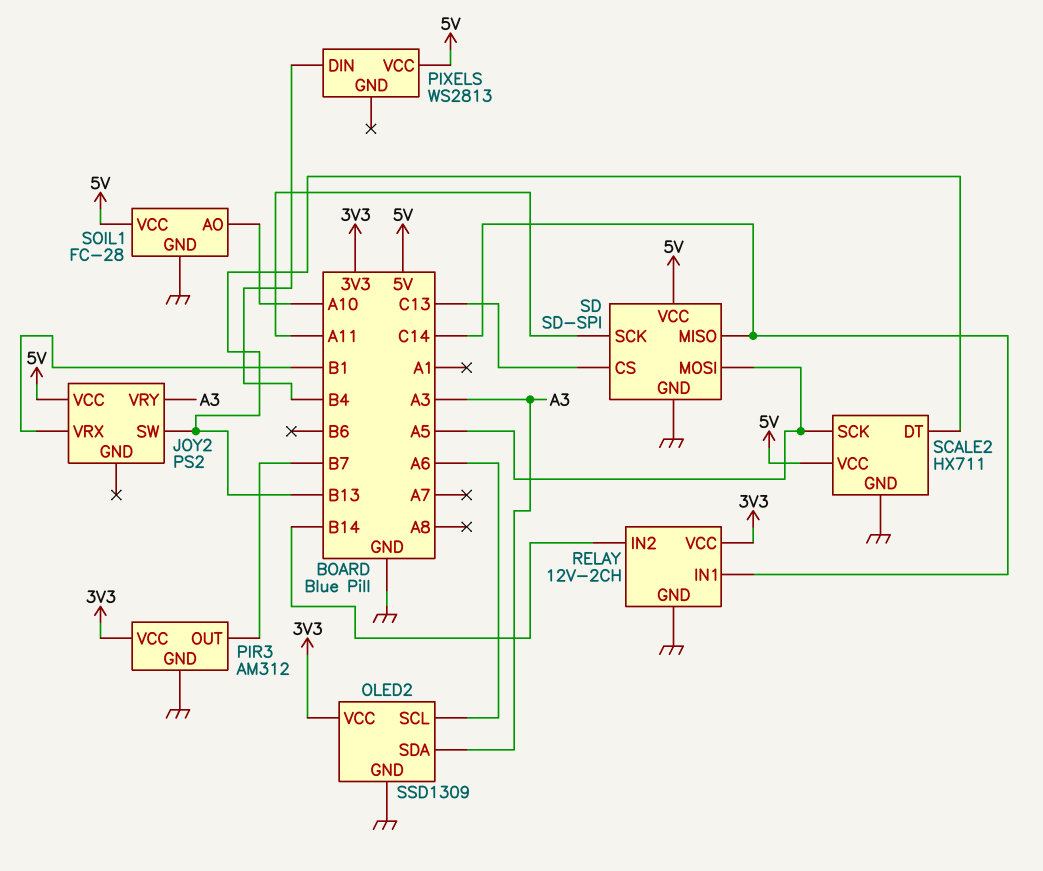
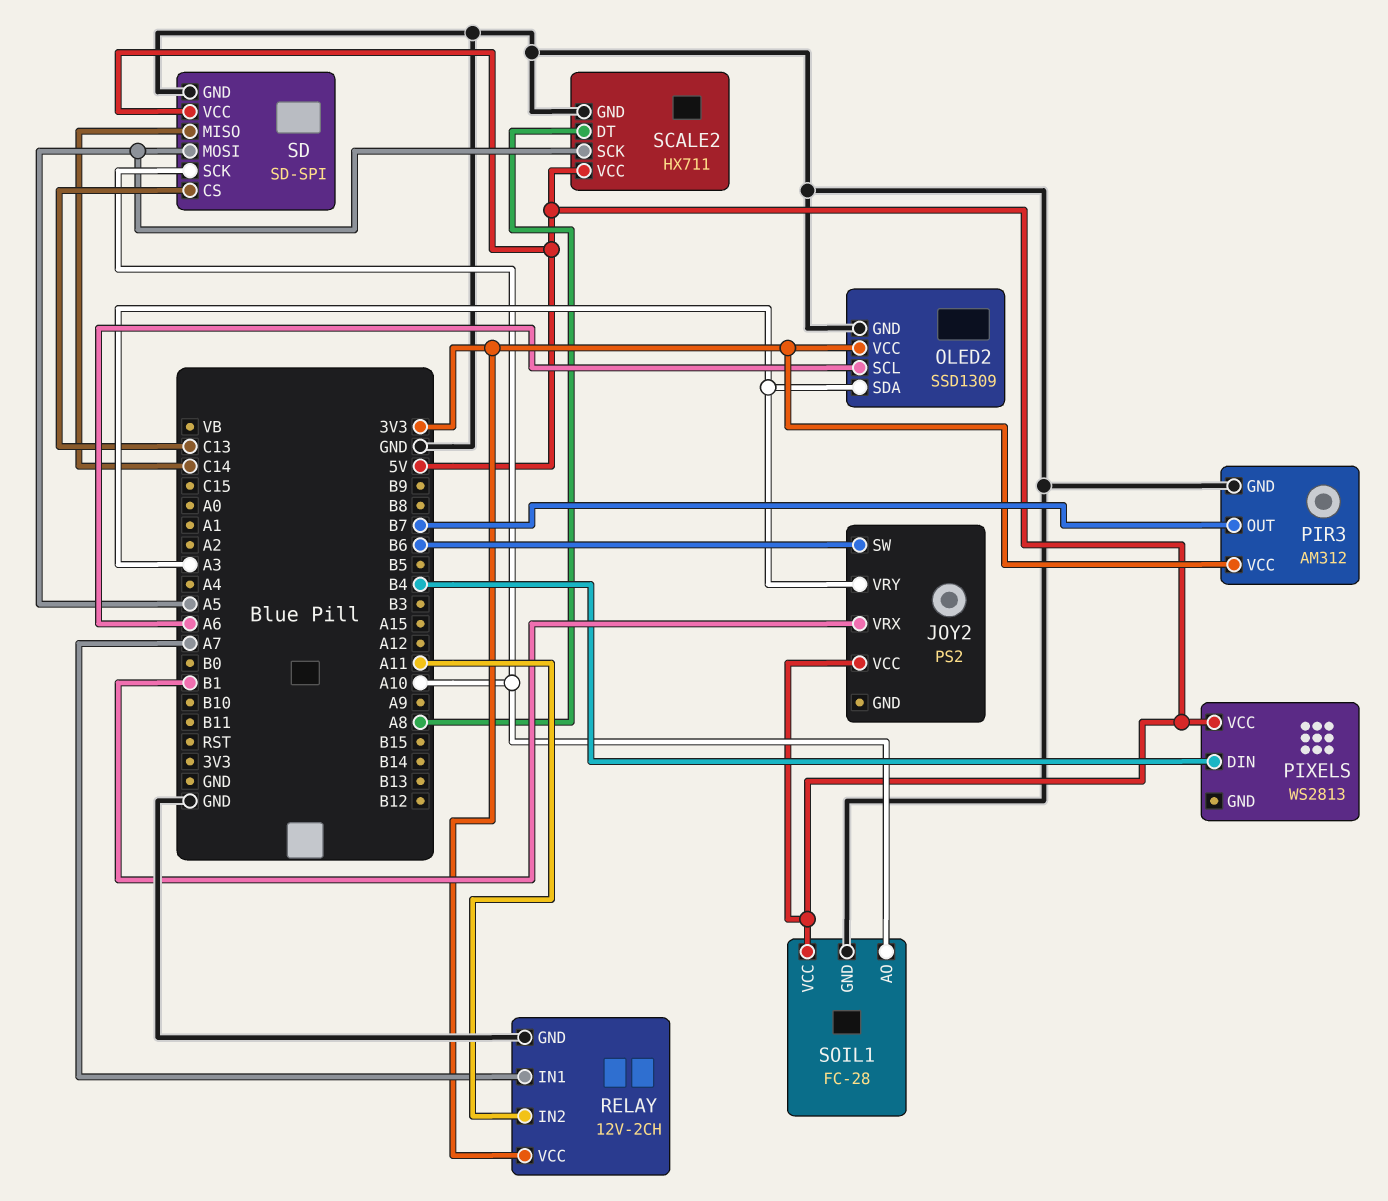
JOY2 pin SW: B13 -> B6
RELAY pin IN1: C14 -> A7
RELAY pin IN2: B14 -> A11
SCALE2 pin DT: B13 -> A8
SD pin SCK: A11 -> A10

